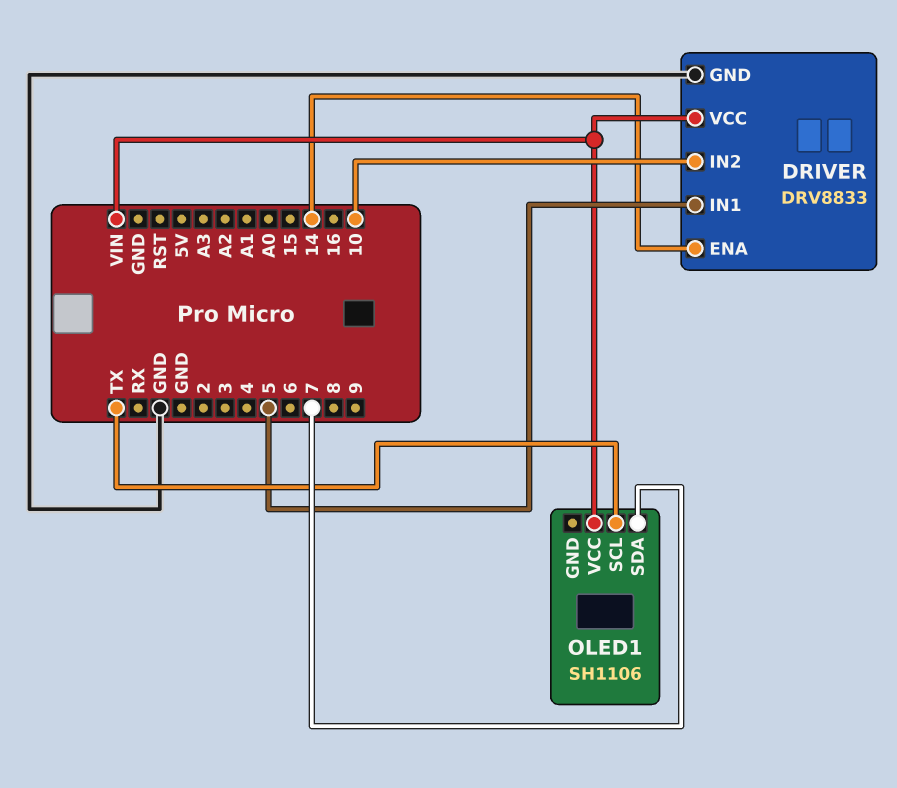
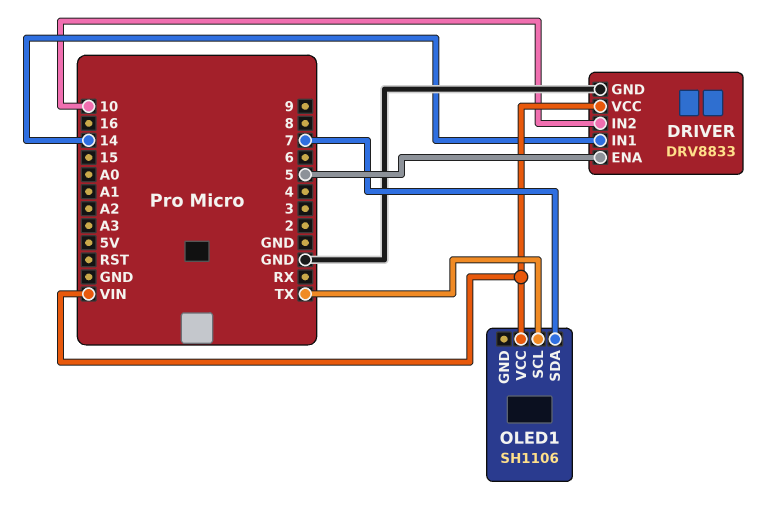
DRIVER pin ENA: 14 -> 5
DRIVER pin IN1: 5 -> 14

